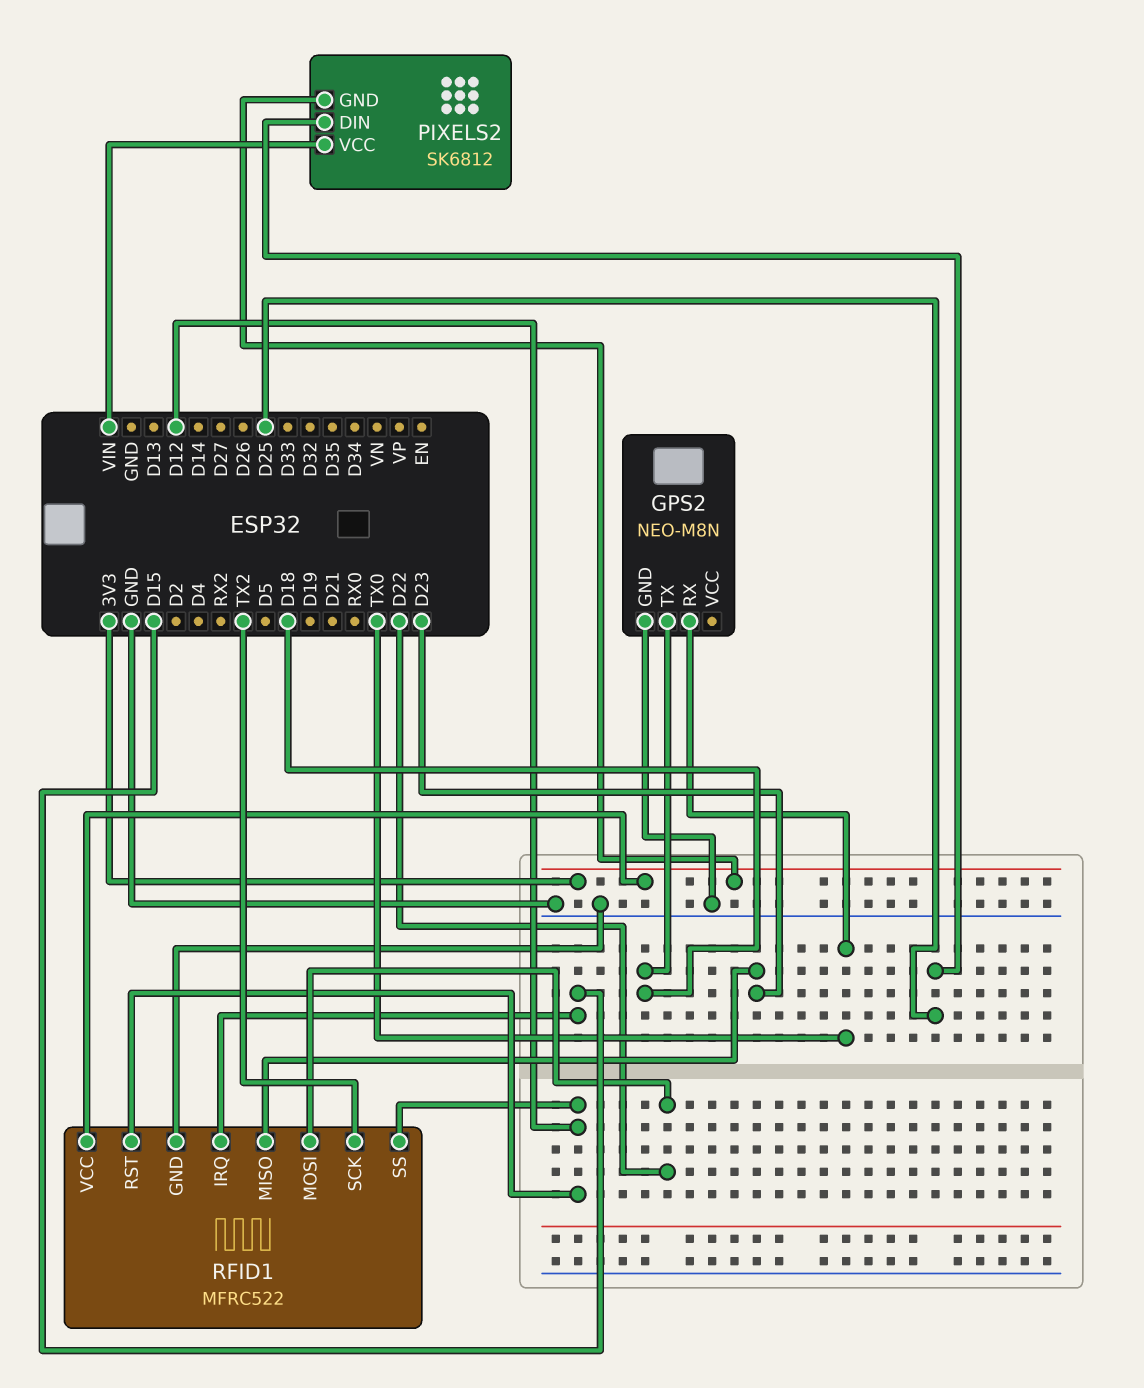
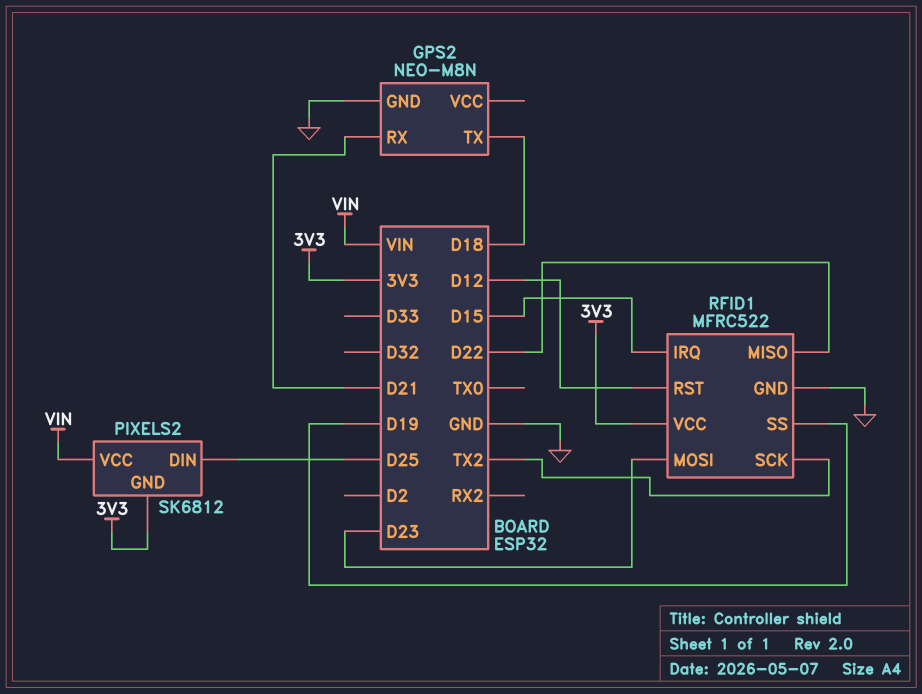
GPS2 pin RX: TX0 -> D21
RFID1 pin MISO: D23 -> D22
RFID1 pin MOSI: D22 -> D23
RFID1 pin SS: D12 -> D19

